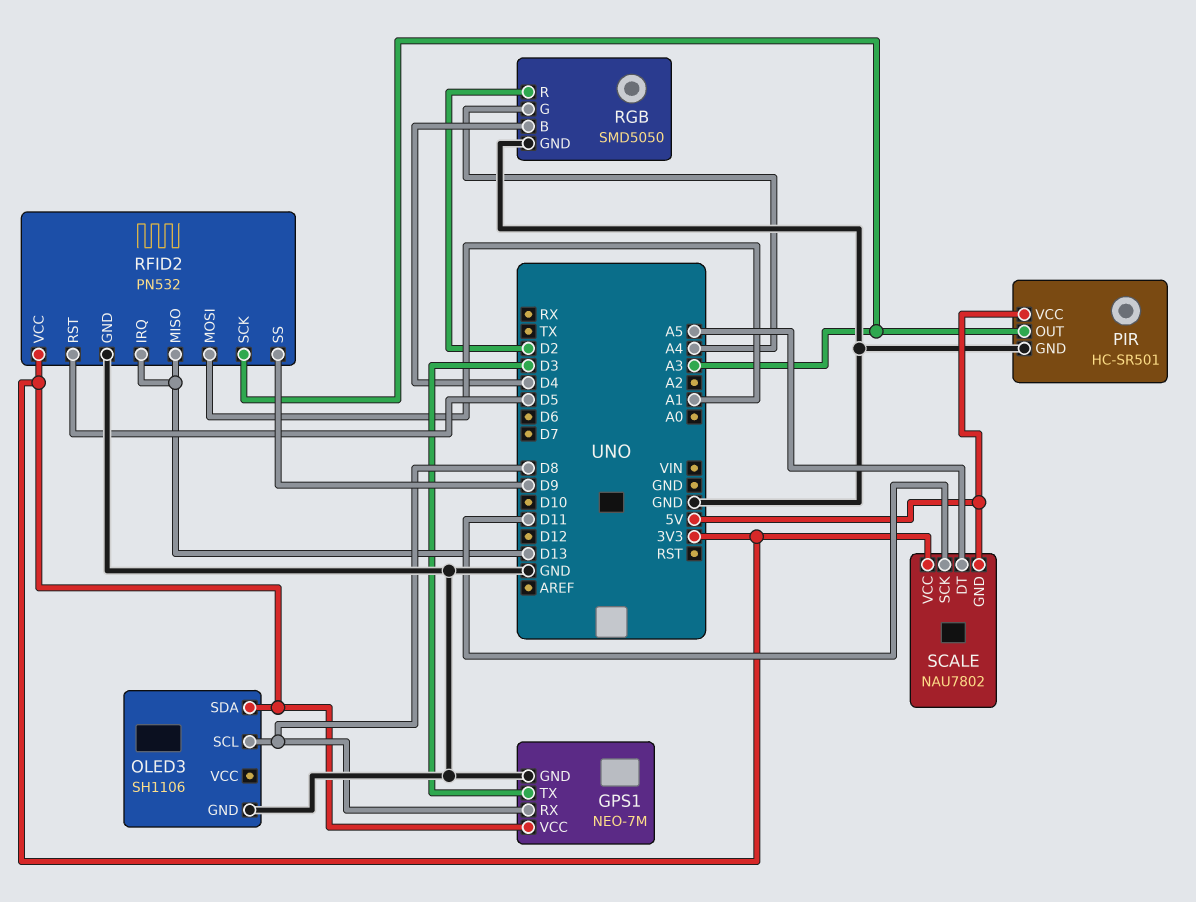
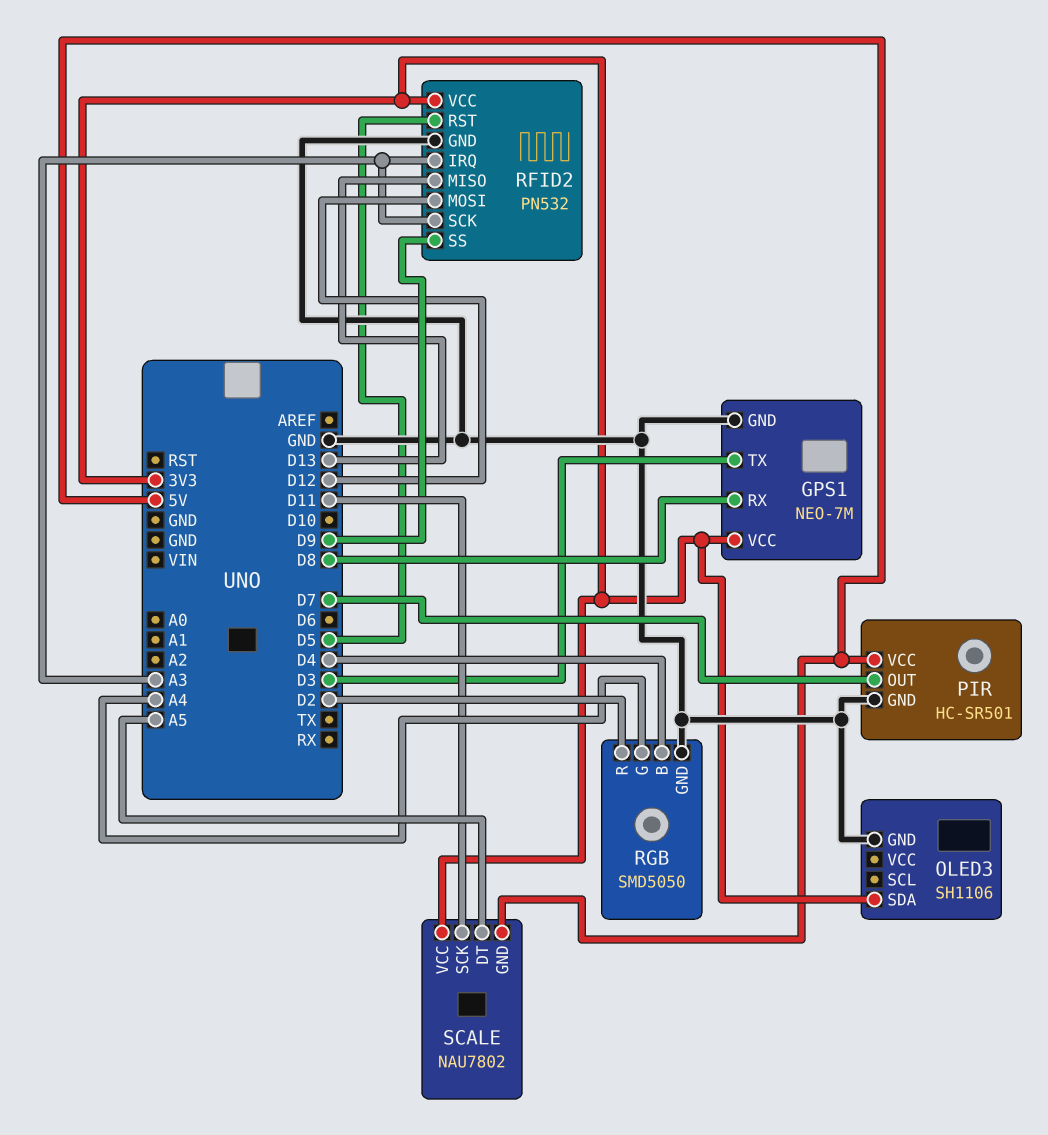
OLED3 pin SCL: D8 -> none
PIR pin OUT: A3 -> D7
RFID2 pin IRQ: D13 -> A3
RFID2 pin MOSI: A1 -> D12

